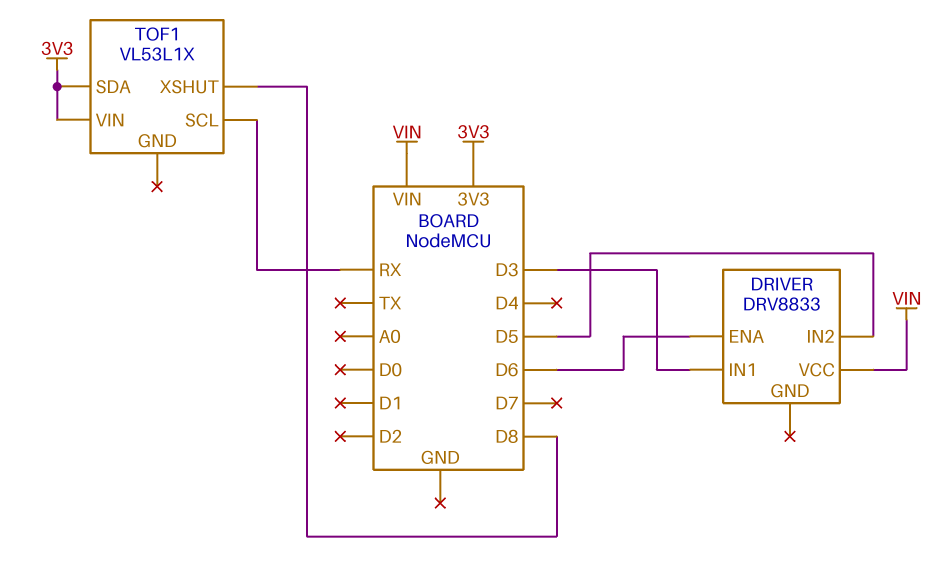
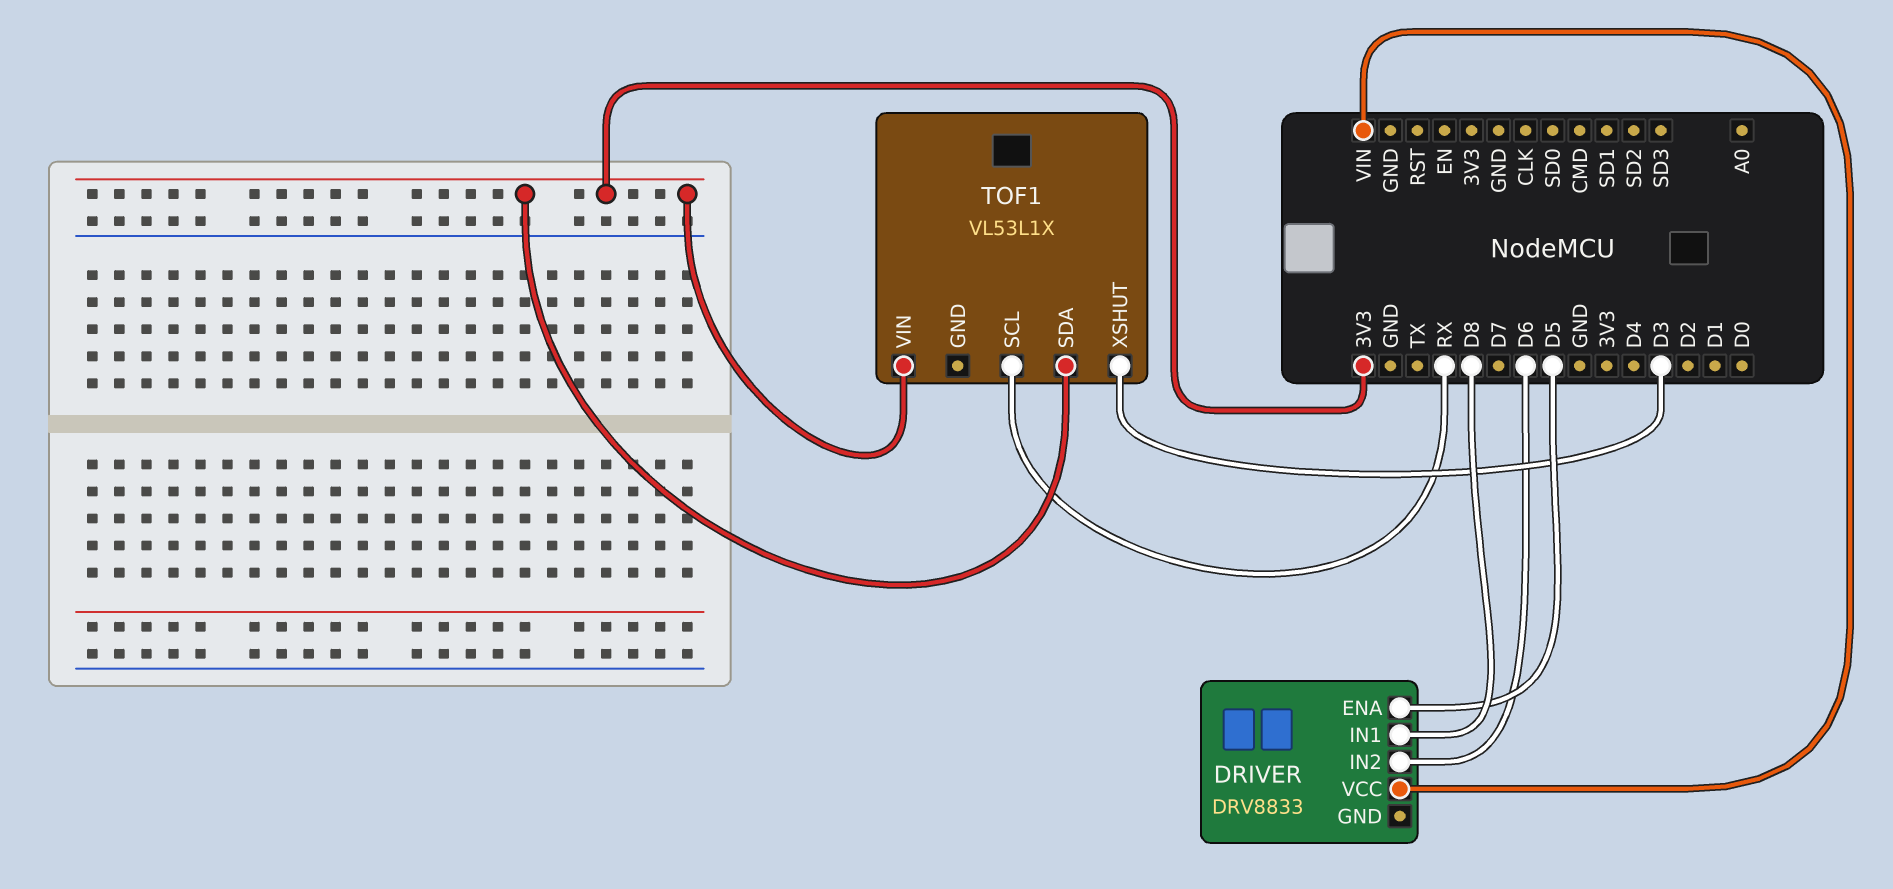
DRIVER pin ENA: D6 -> D5
DRIVER pin IN1: D3 -> D8
DRIVER pin IN2: D5 -> D6
TOF1 pin XSHUT: D8 -> D3

